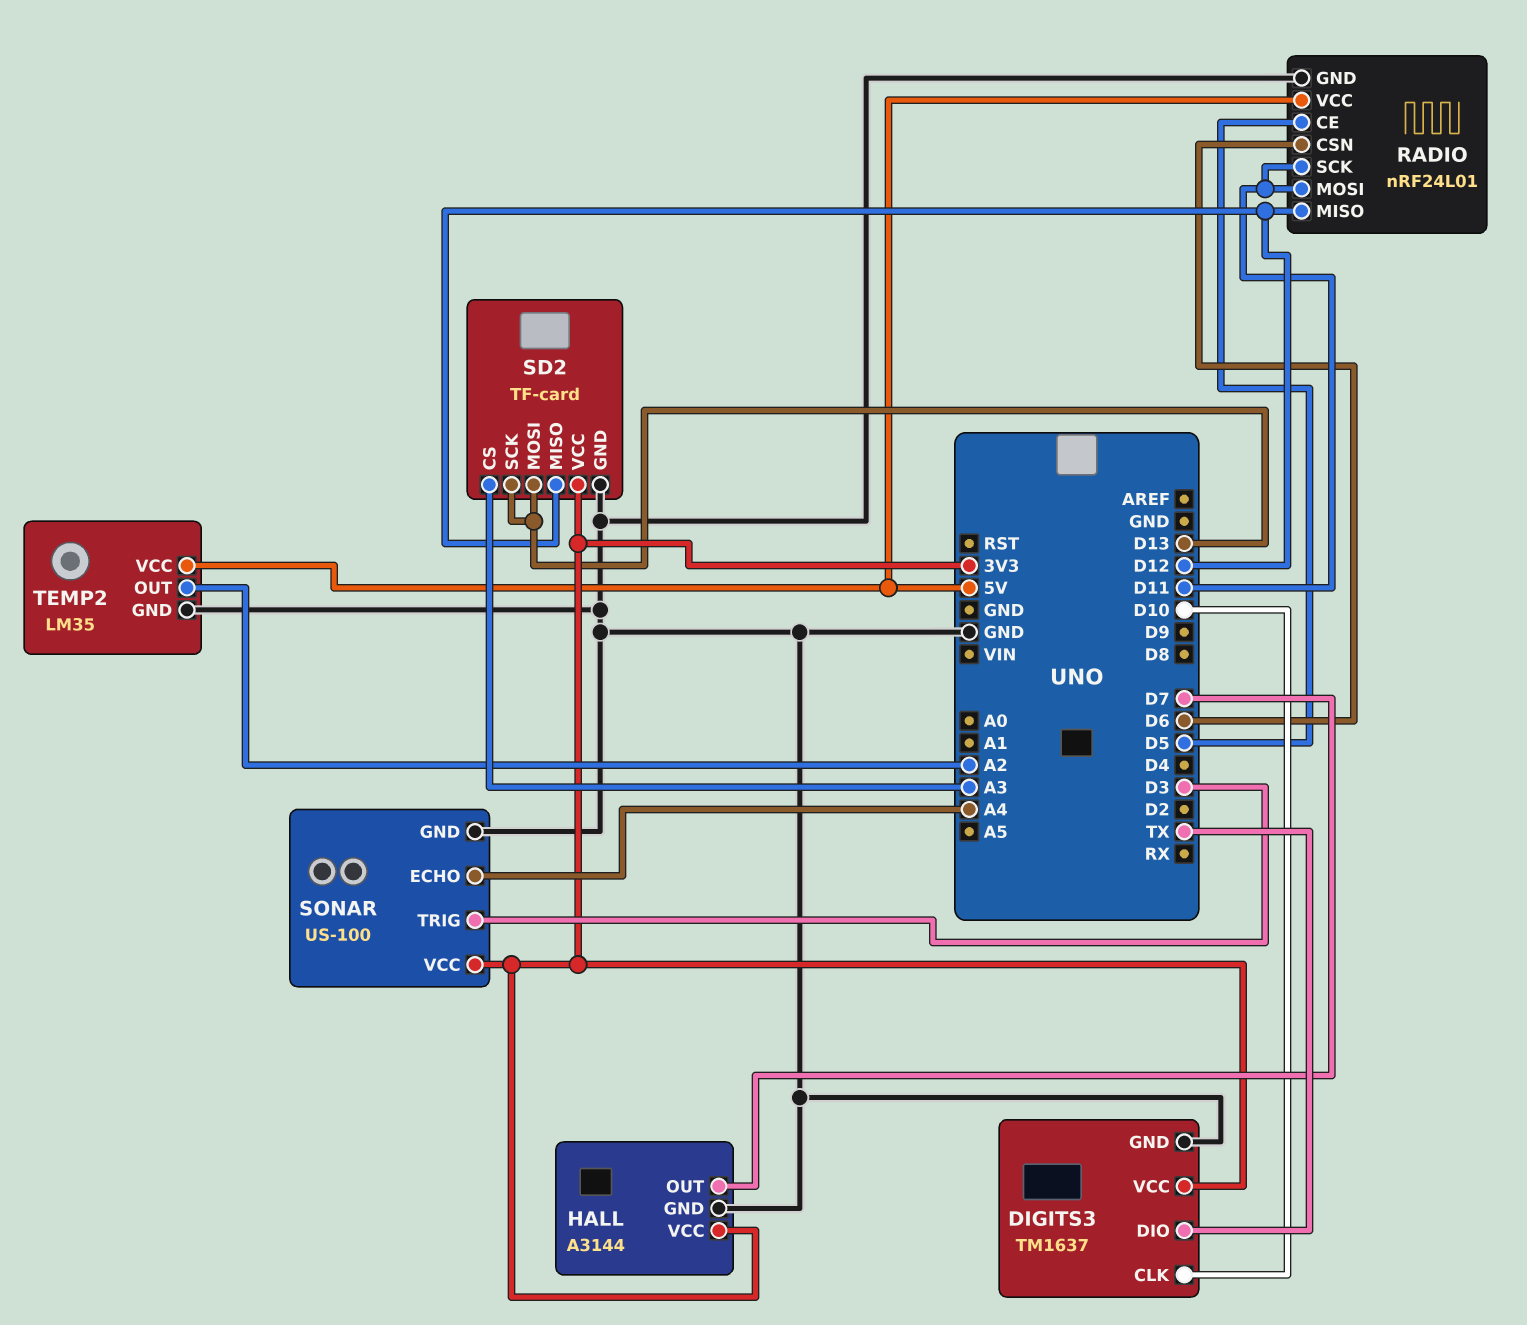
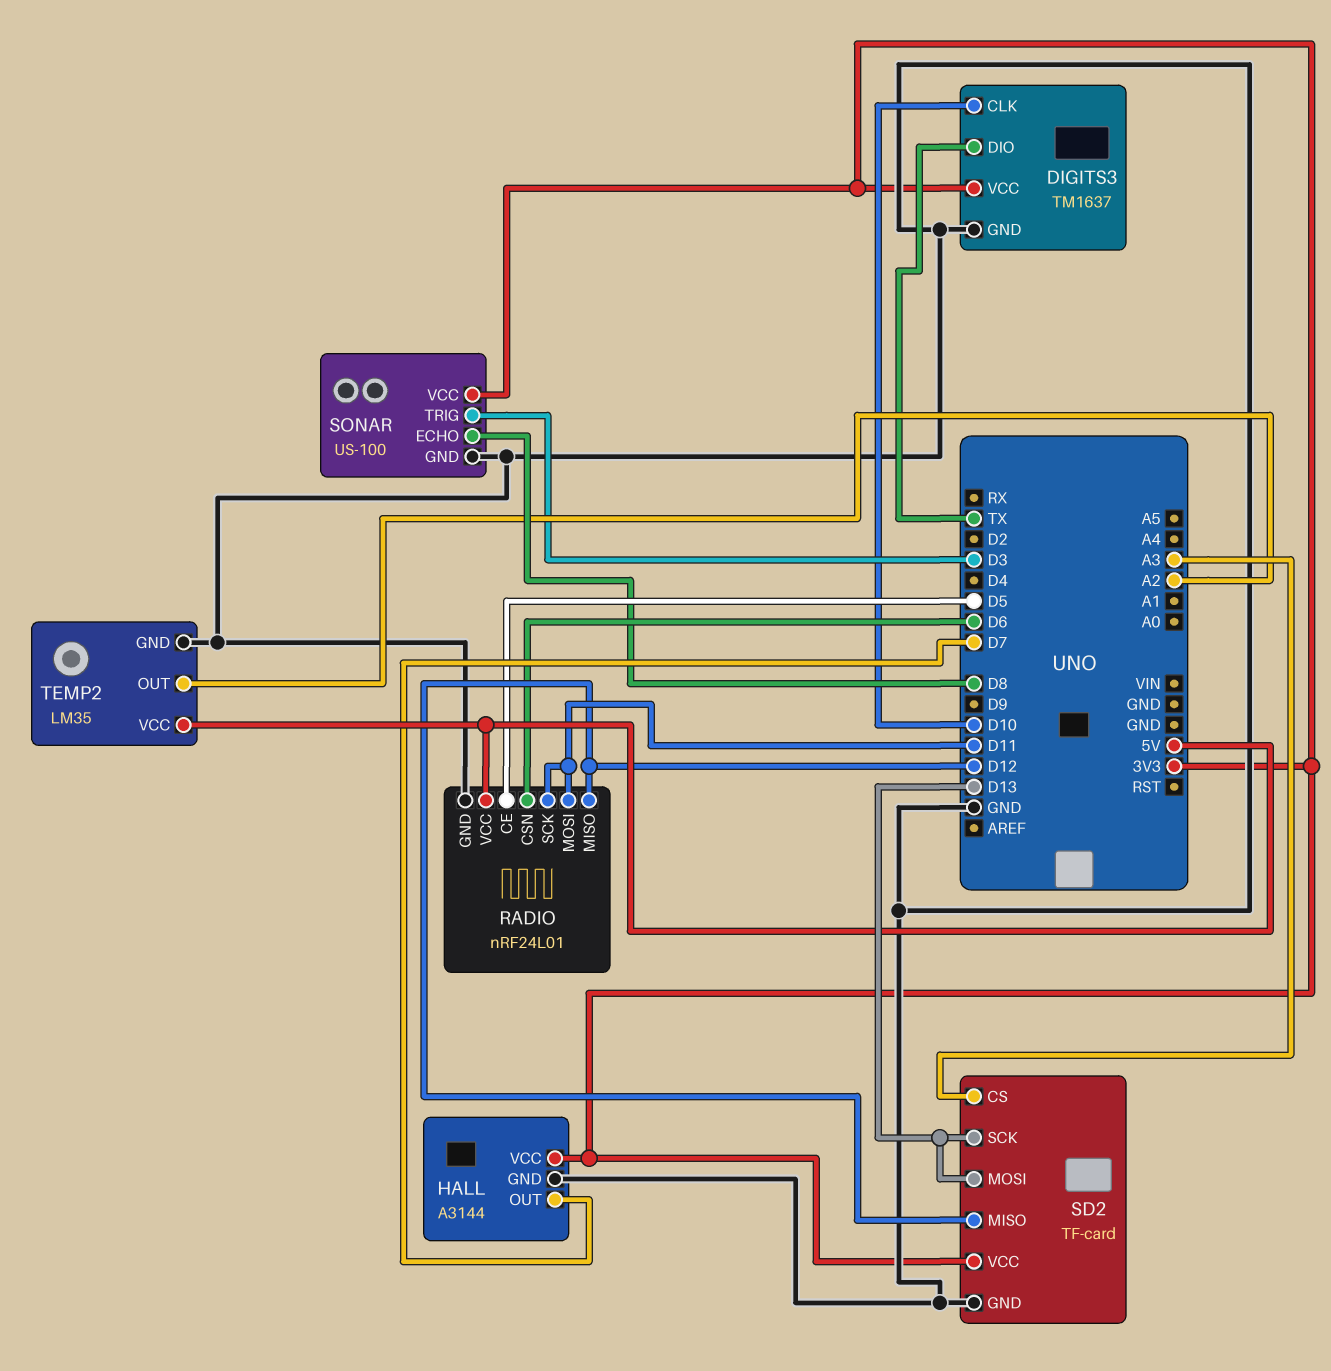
SONAR pin ECHO: A4 -> D8

